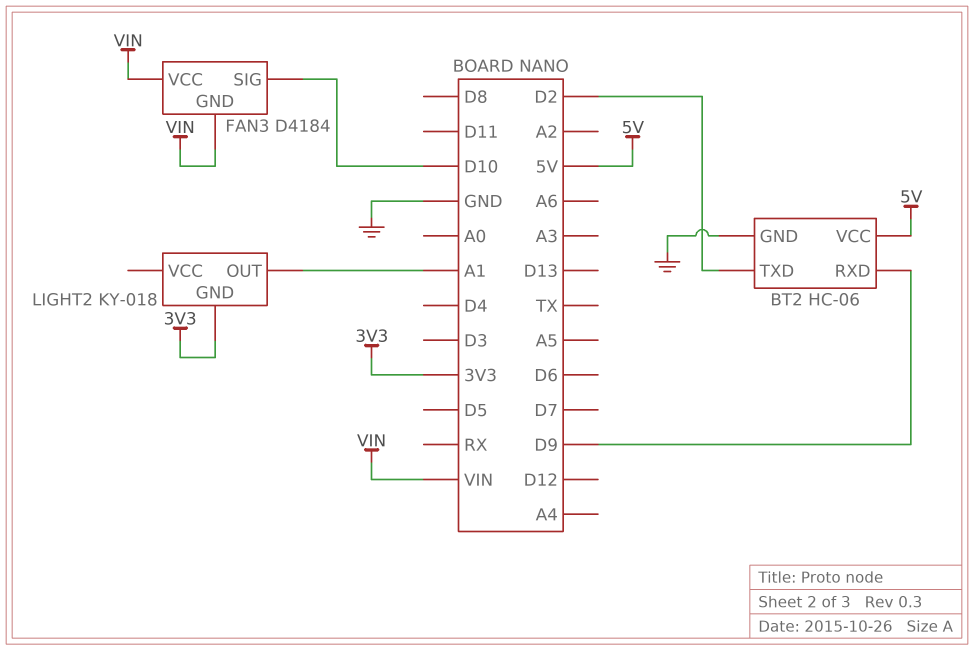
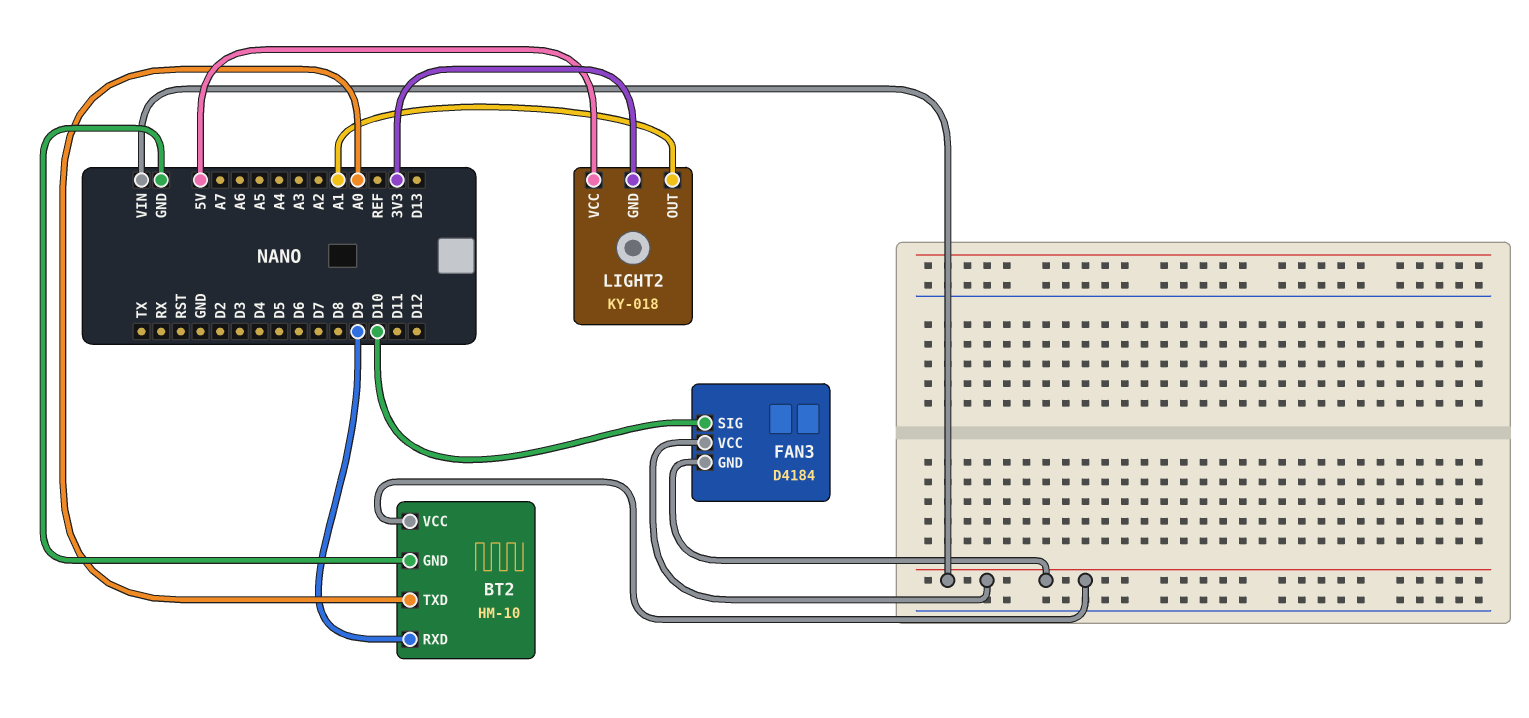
BT2: HC-06 -> HM-10
BT2 pin TXD: D2 -> A0
BT2 pin VCC: 5V -> VIN
LIGHT2 pin VCC: none -> 5V

